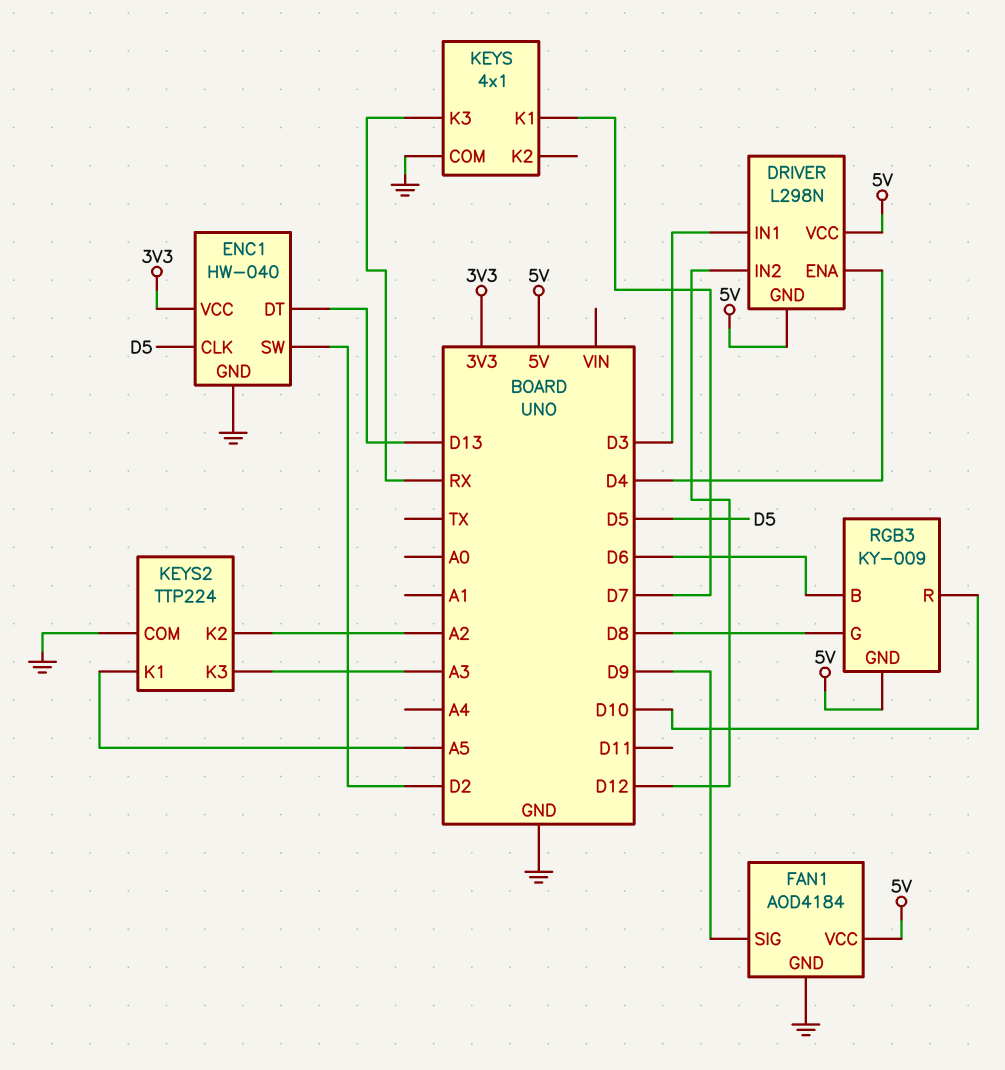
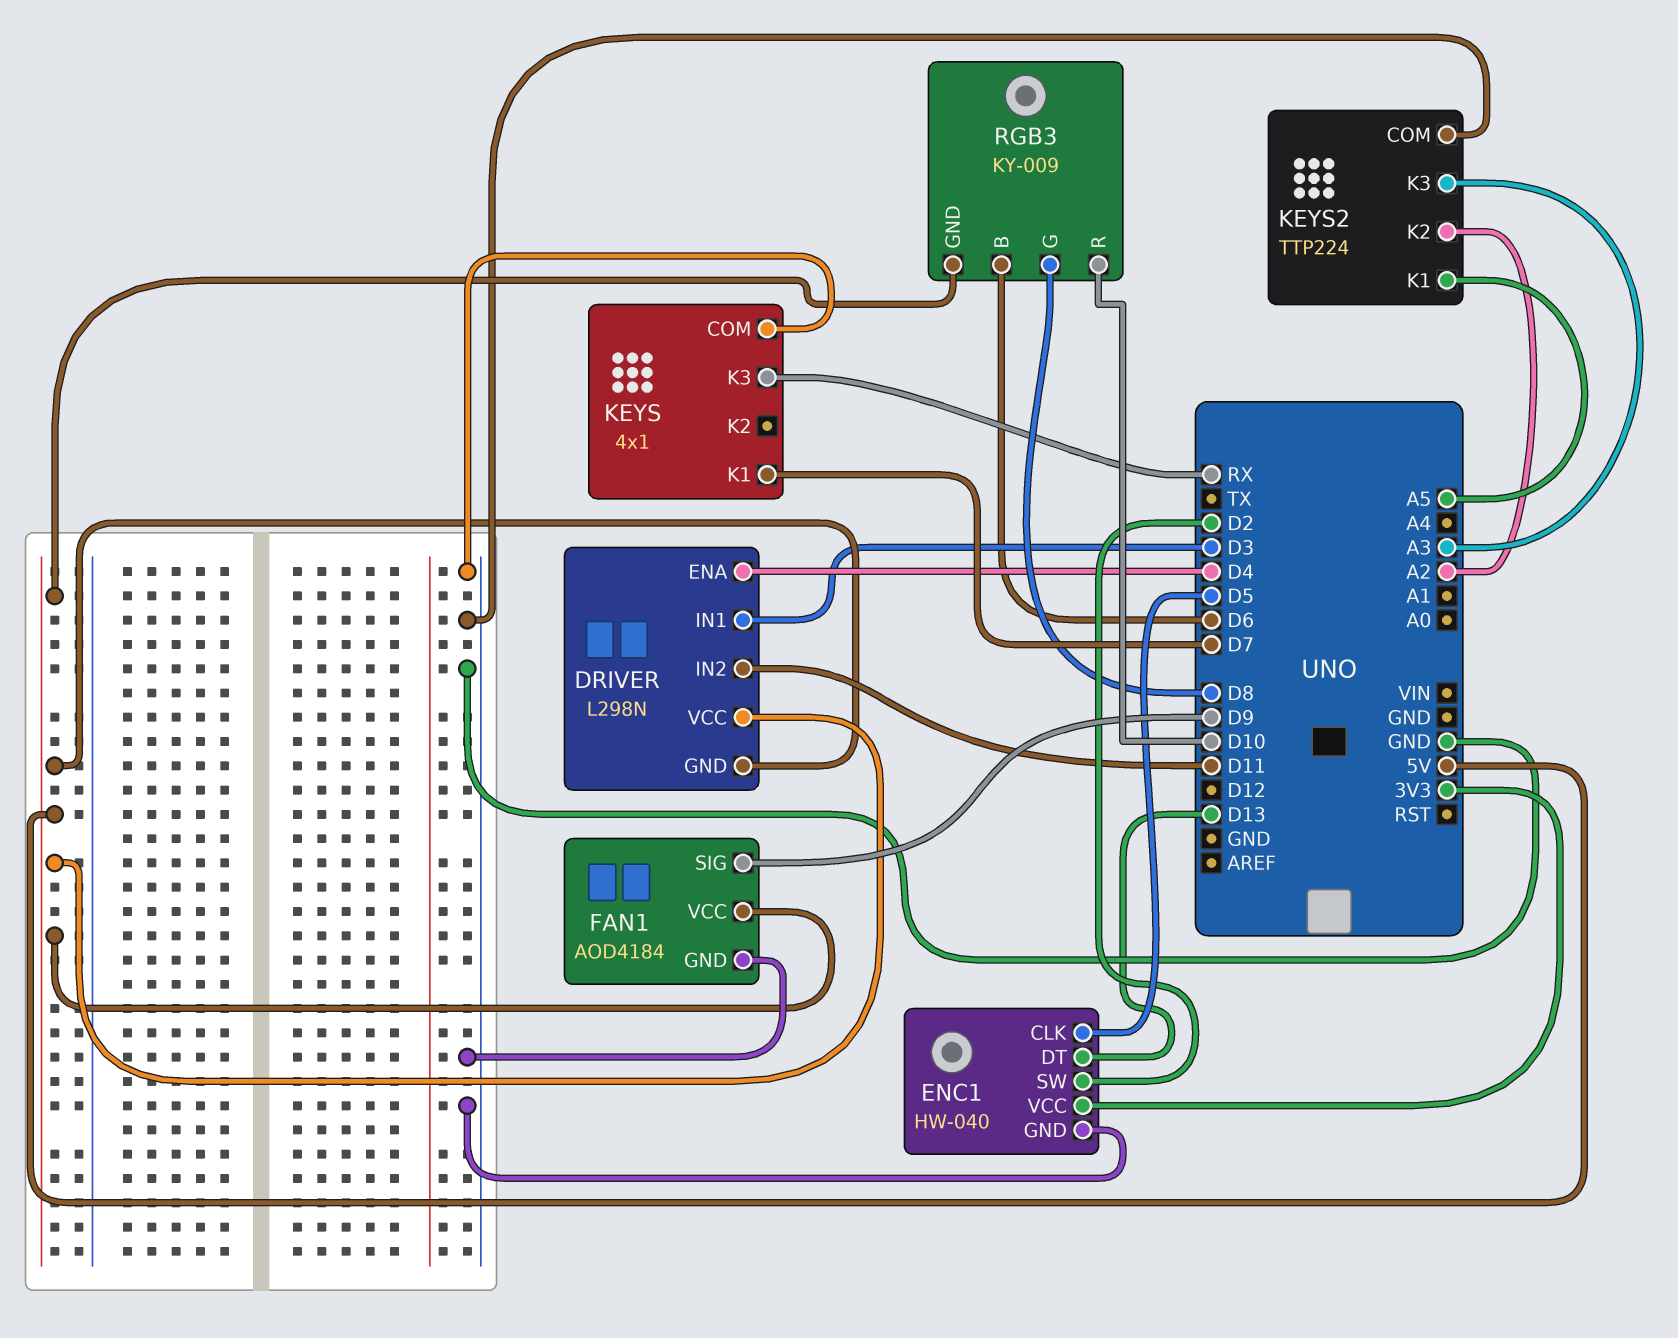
DRIVER pin IN2: D12 -> D11

